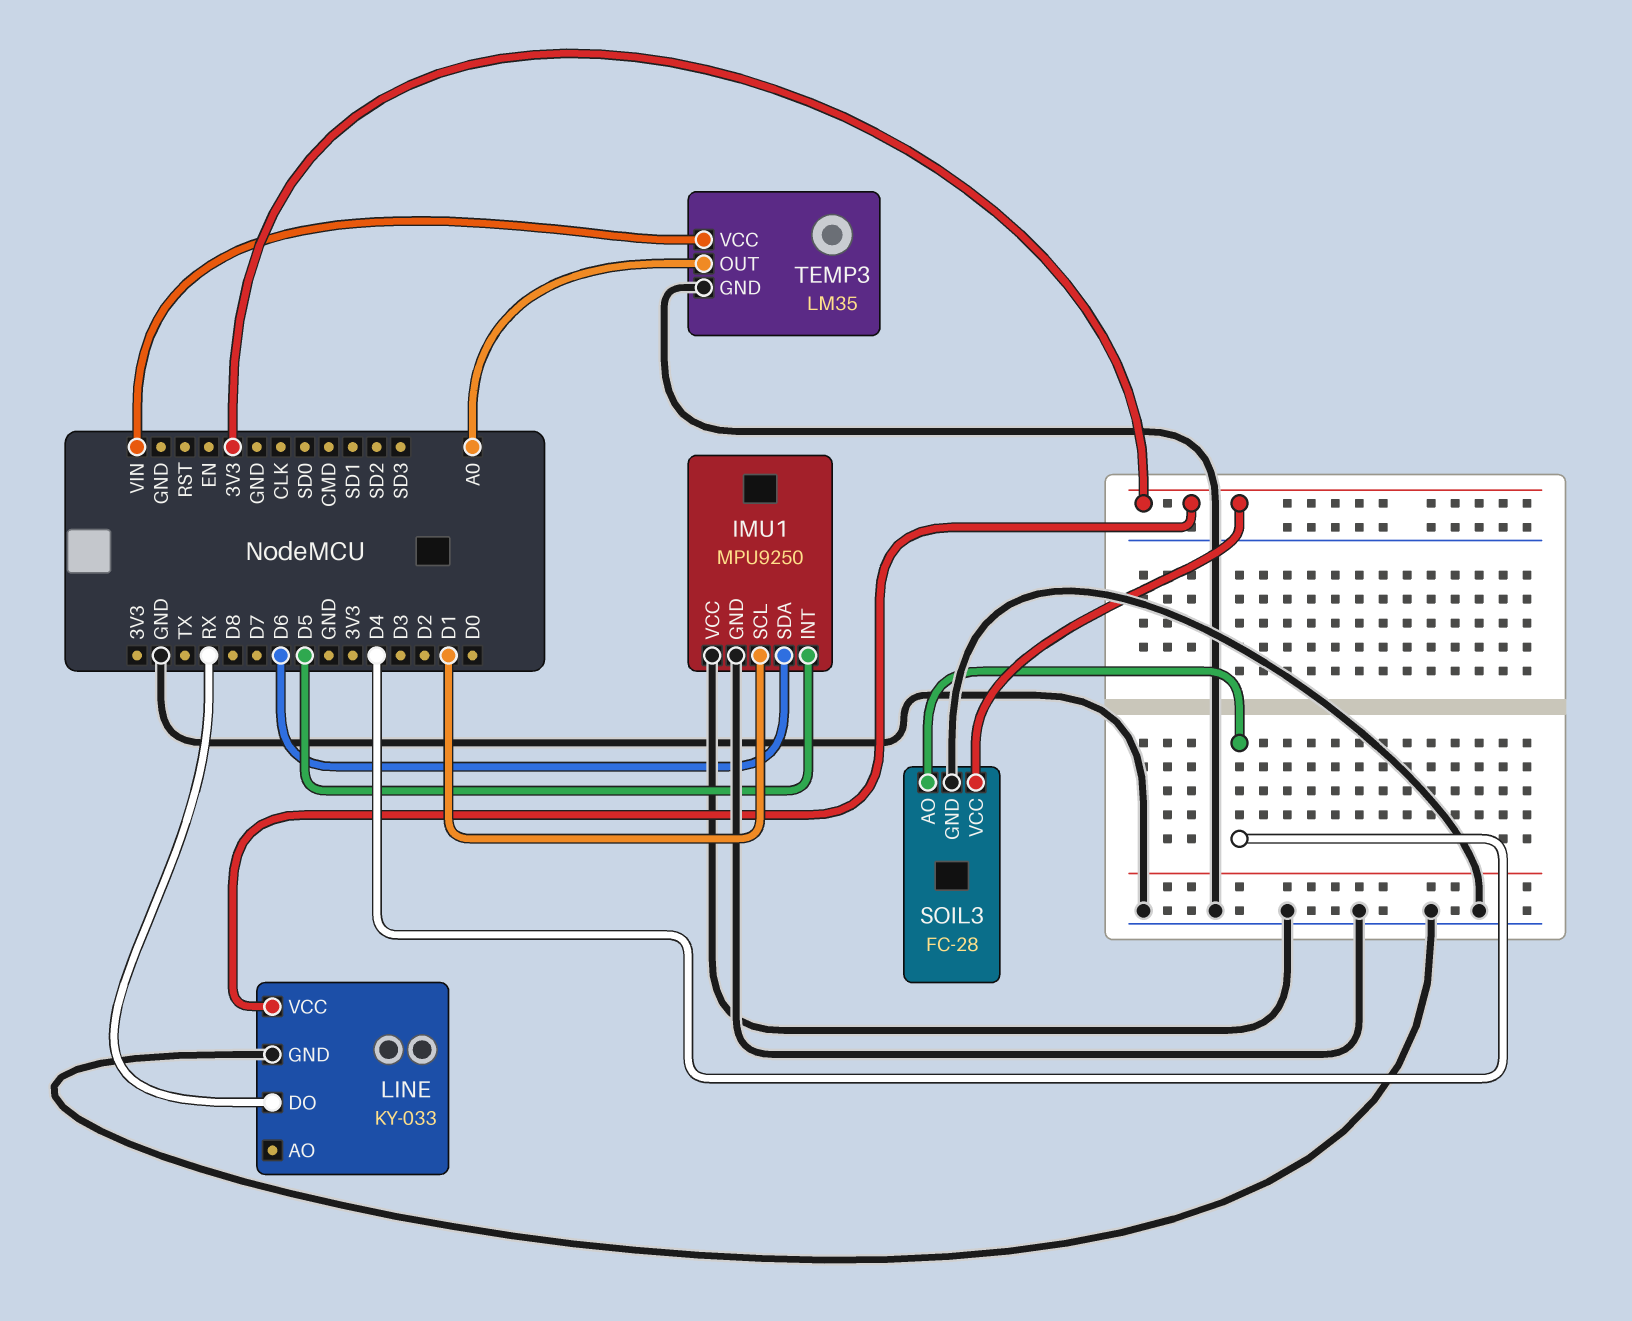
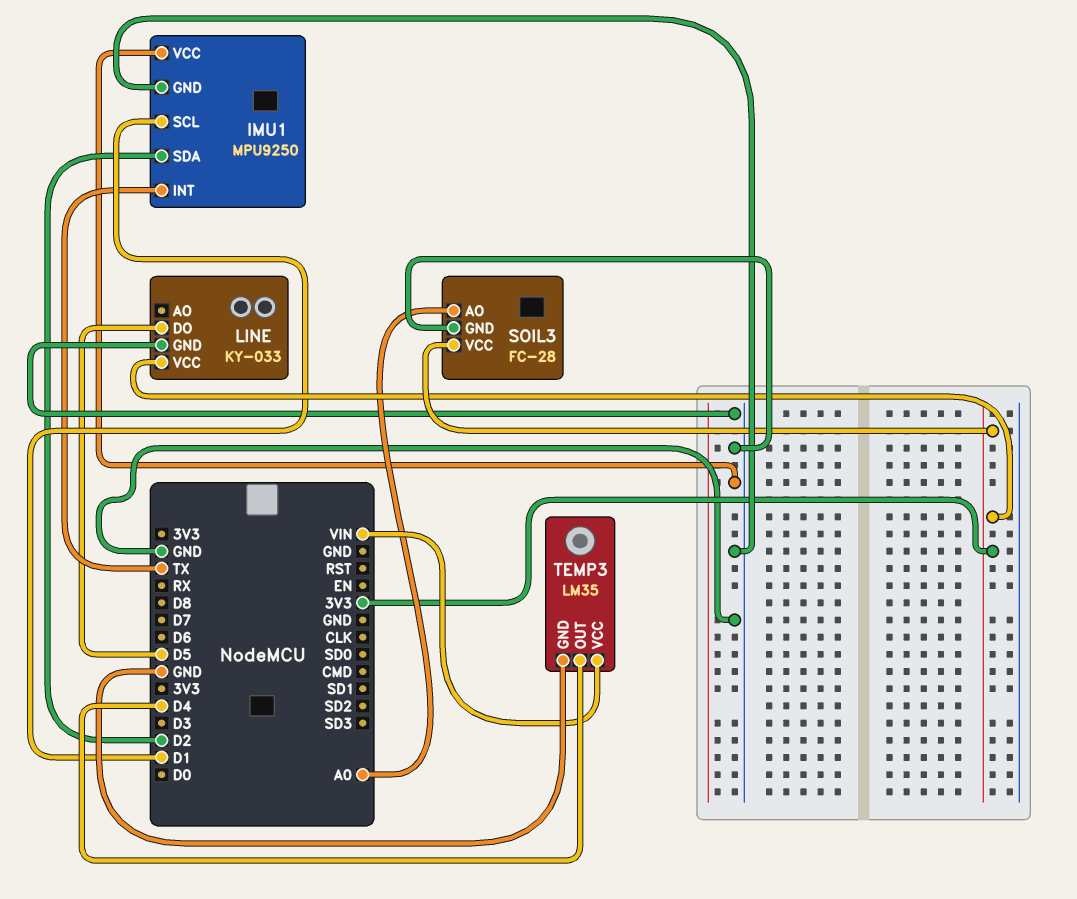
IMU1 pin INT: D5 -> TX
IMU1 pin SDA: D6 -> D2
LINE pin DO: RX -> D5
SOIL3 pin AO: D4 -> A0
TEMP3 pin OUT: A0 -> D4

